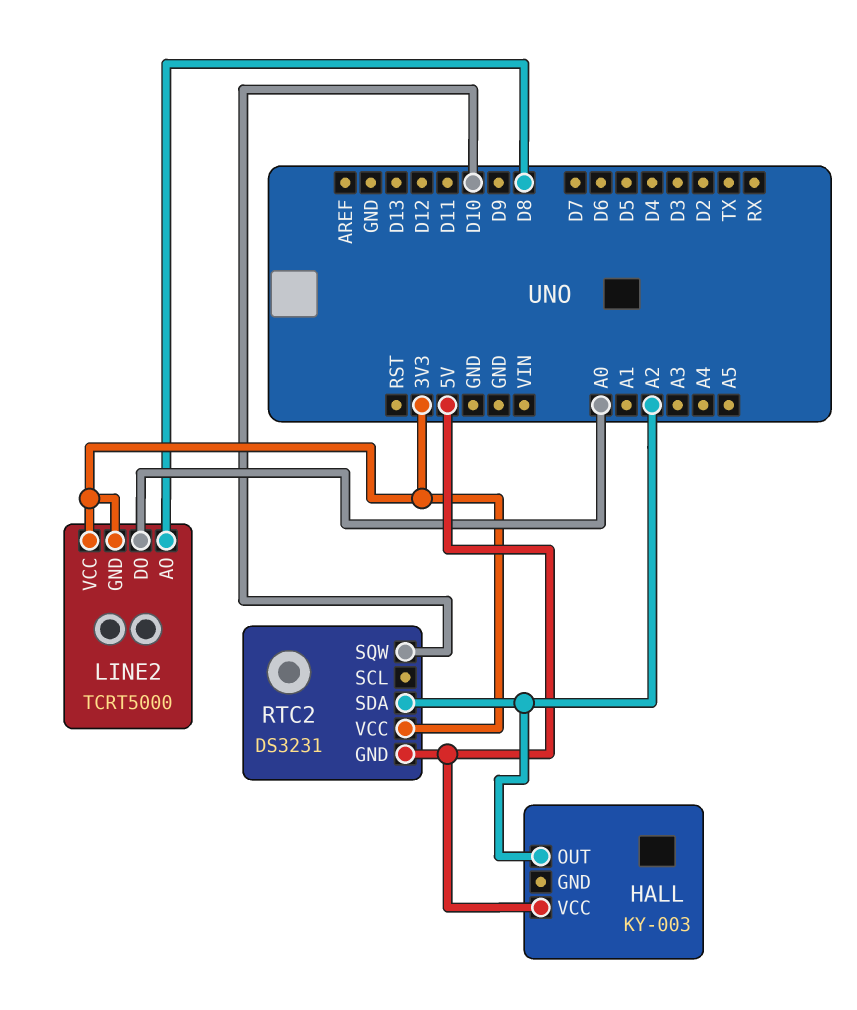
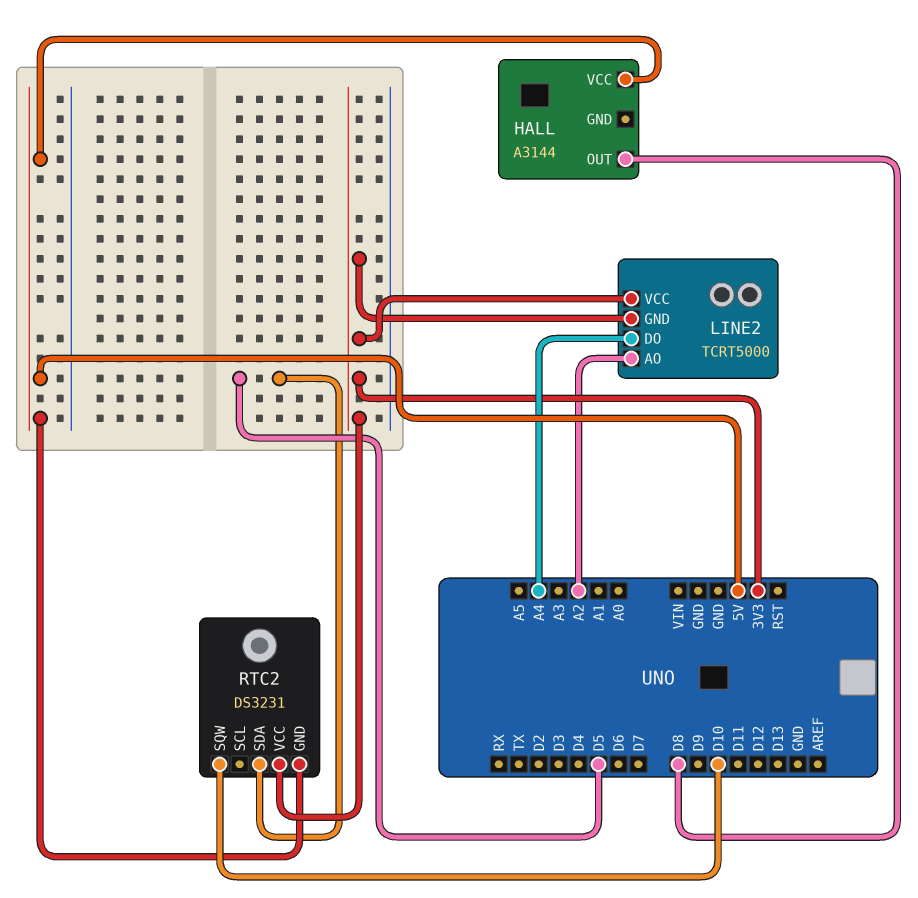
HALL: KY-003 -> A3144
HALL pin OUT: A2 -> D8
LINE2 pin AO: D8 -> A2
LINE2 pin DO: A0 -> A4
RTC2 pin SDA: A2 -> D5

